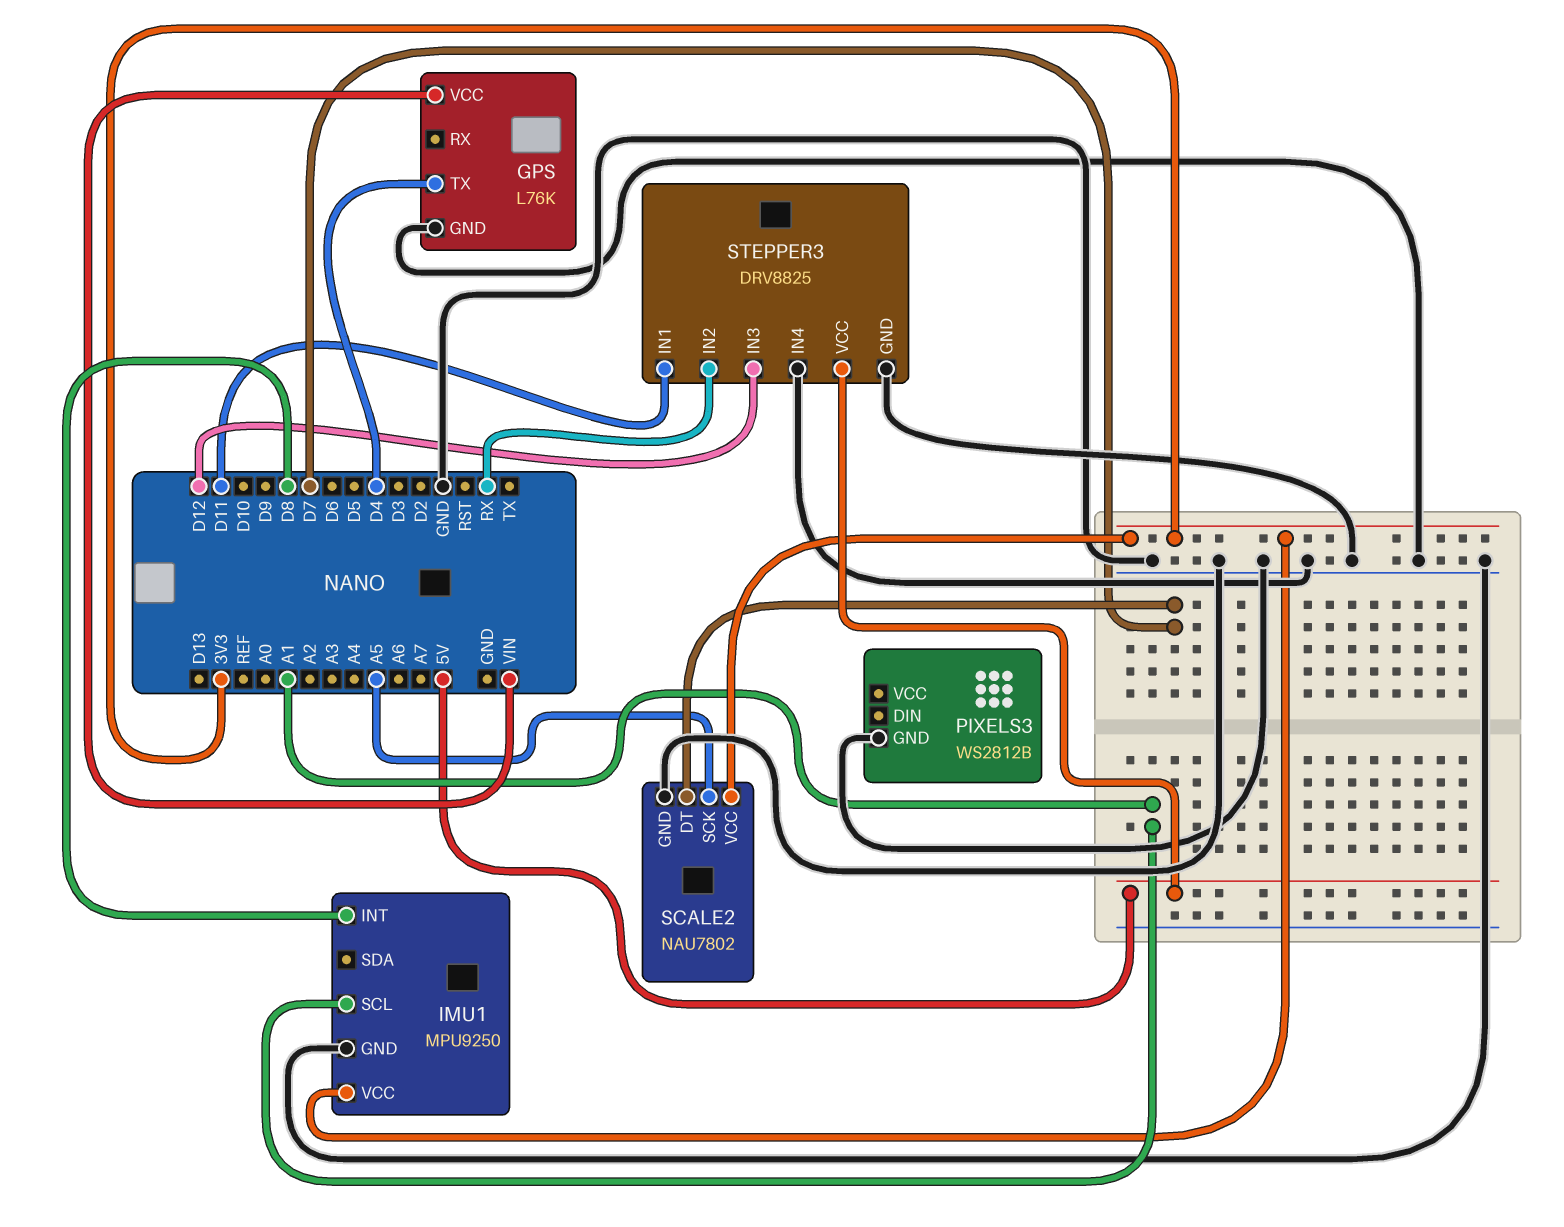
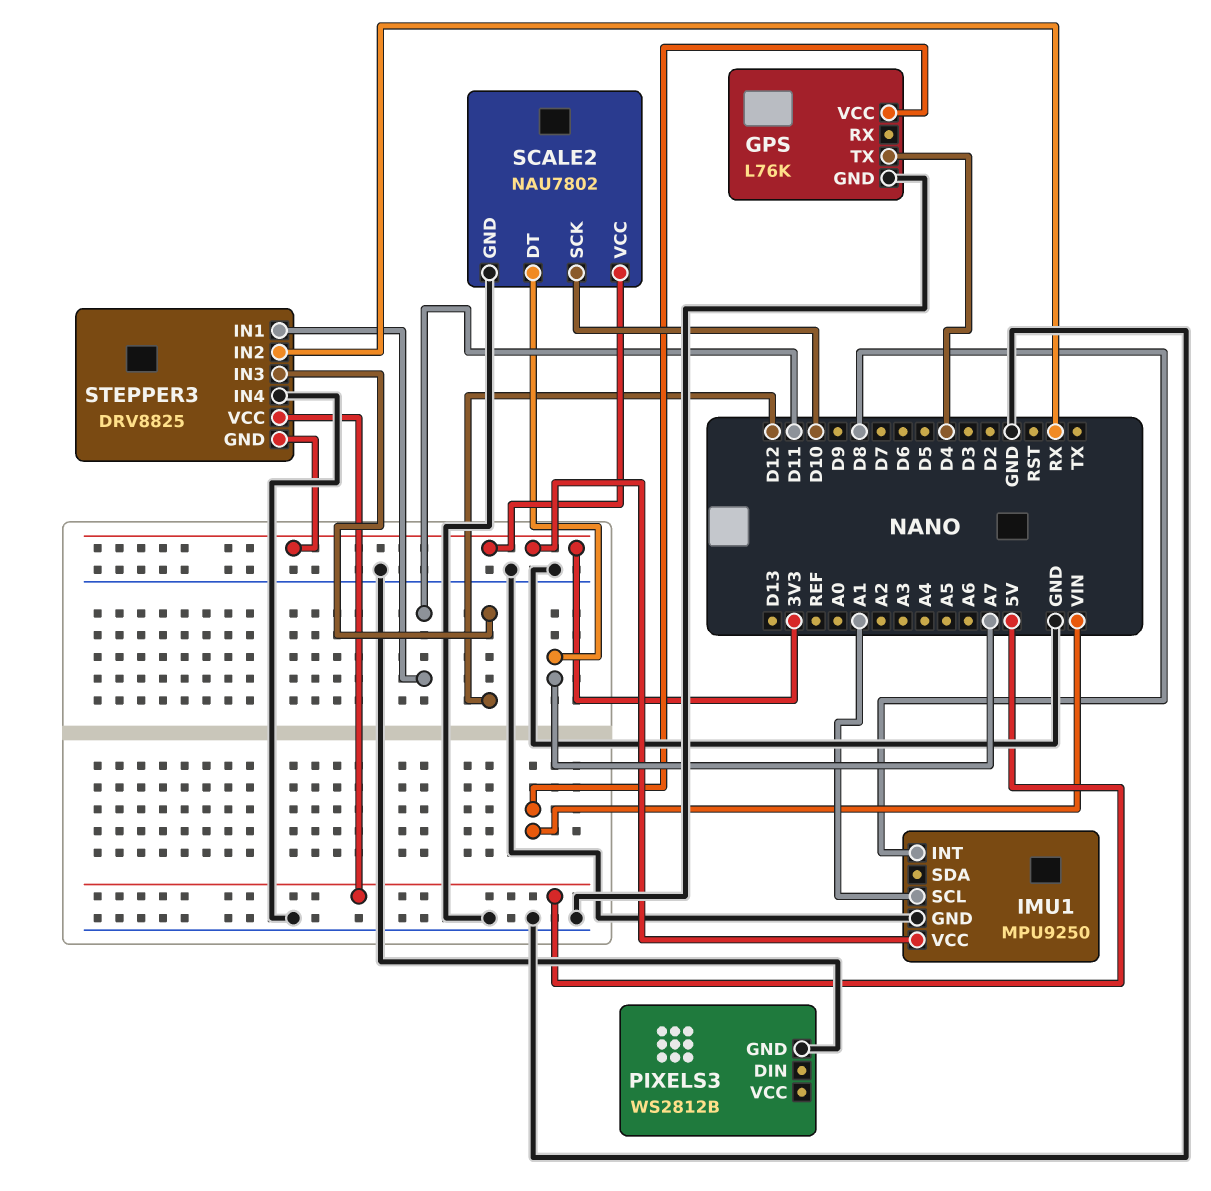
SCALE2 pin DT: D7 -> A7
SCALE2 pin SCK: A5 -> D10
STEPPER3 pin GND: GND -> 3V3

